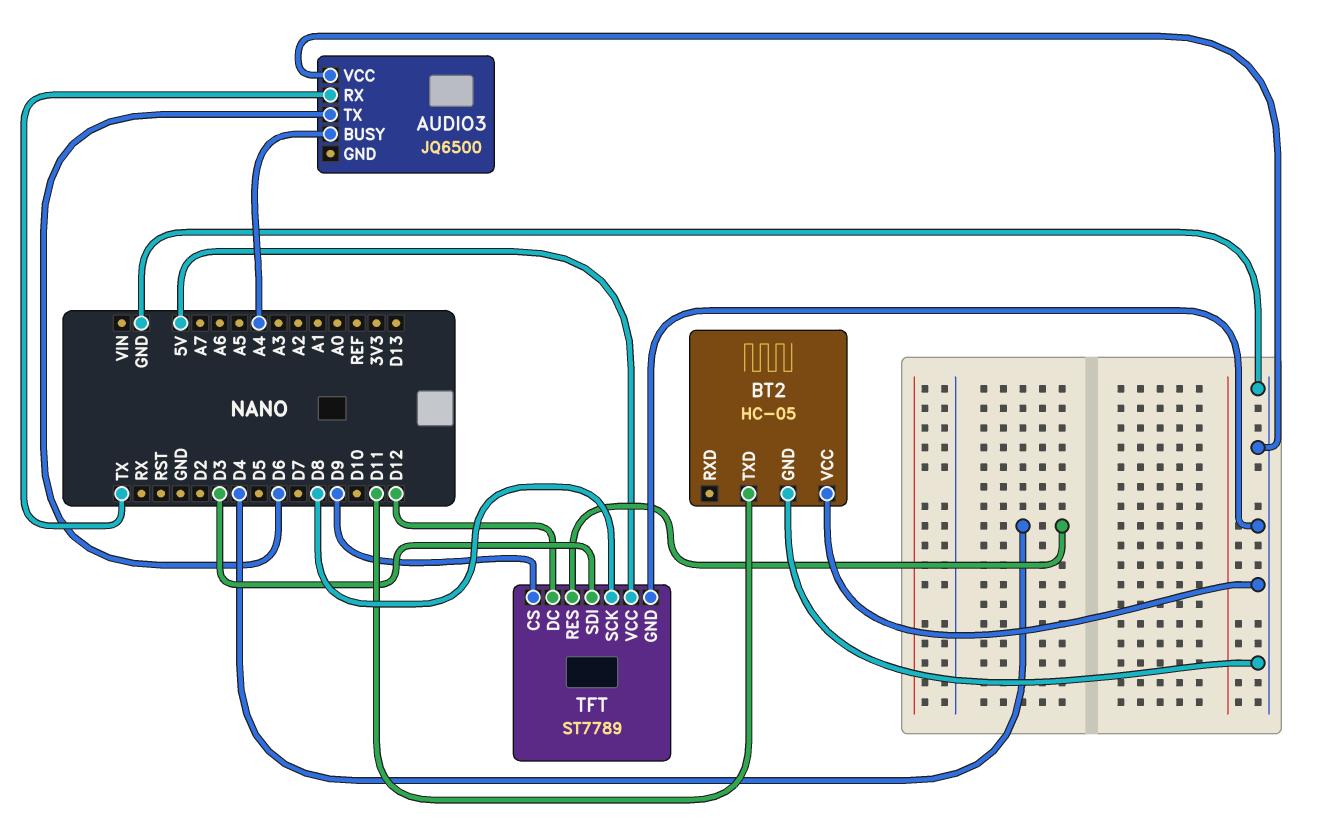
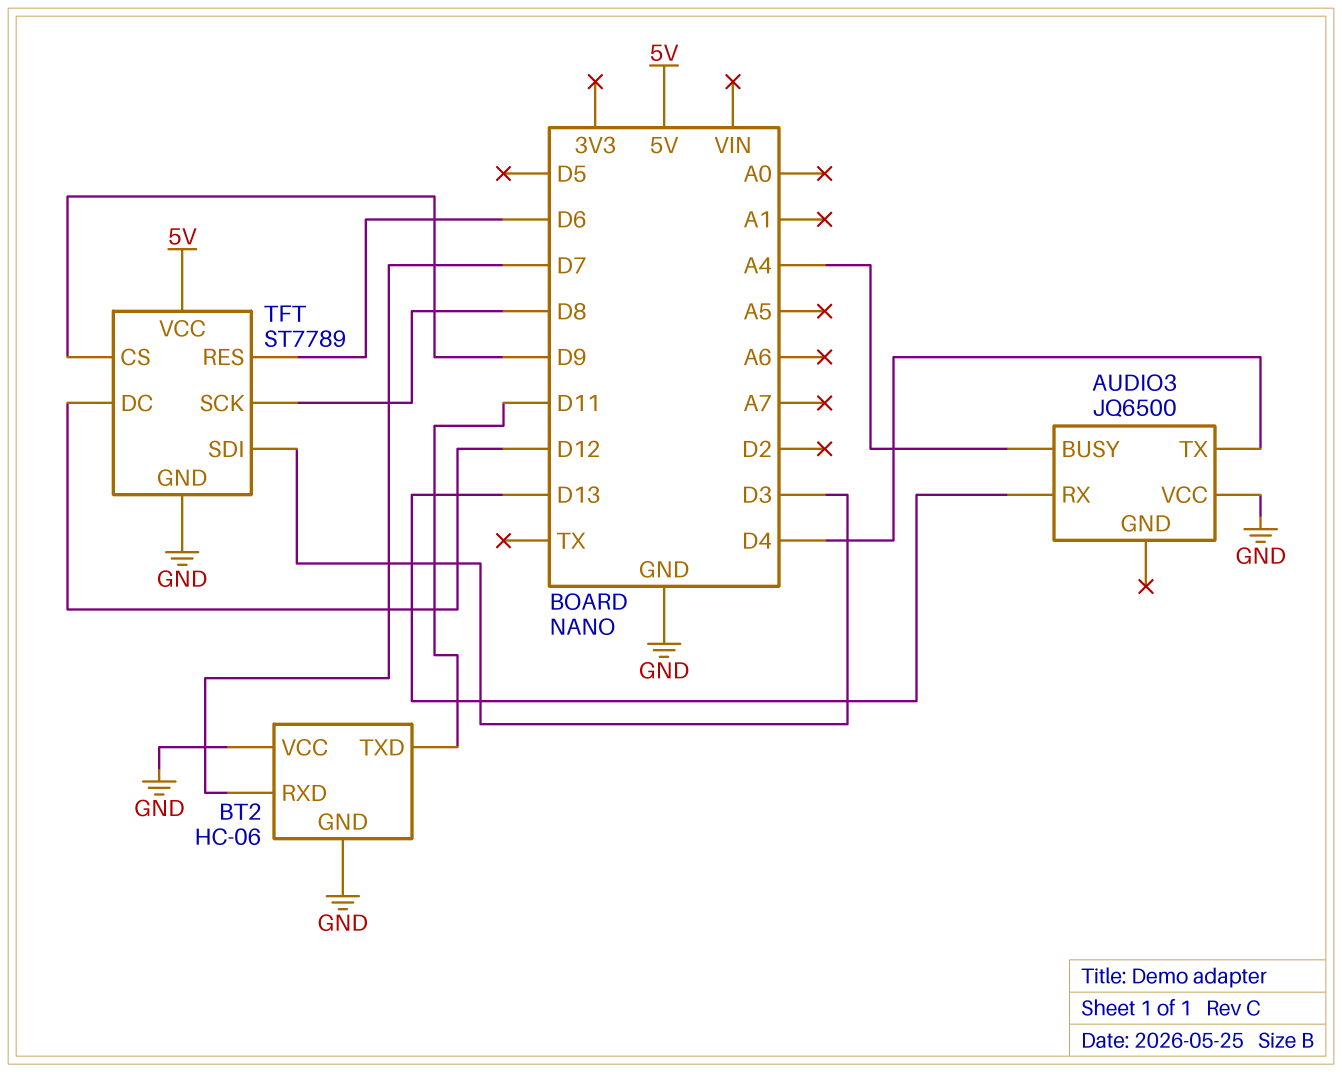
AUDIO3 pin RX: TX -> D13
AUDIO3 pin TX: D6 -> D4
BT2: HC-05 -> HC-06
BT2 pin RXD: none -> D7
TFT pin RES: D4 -> D6

